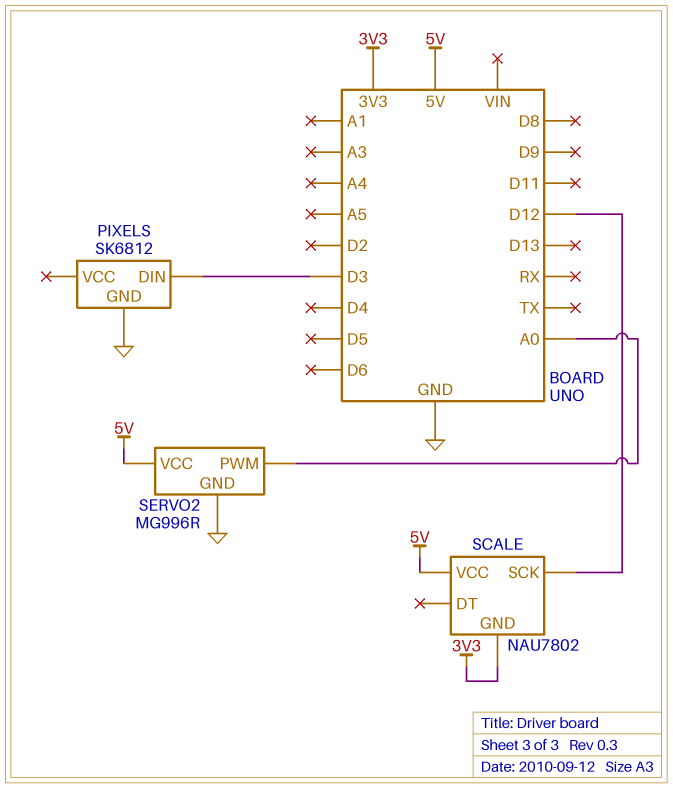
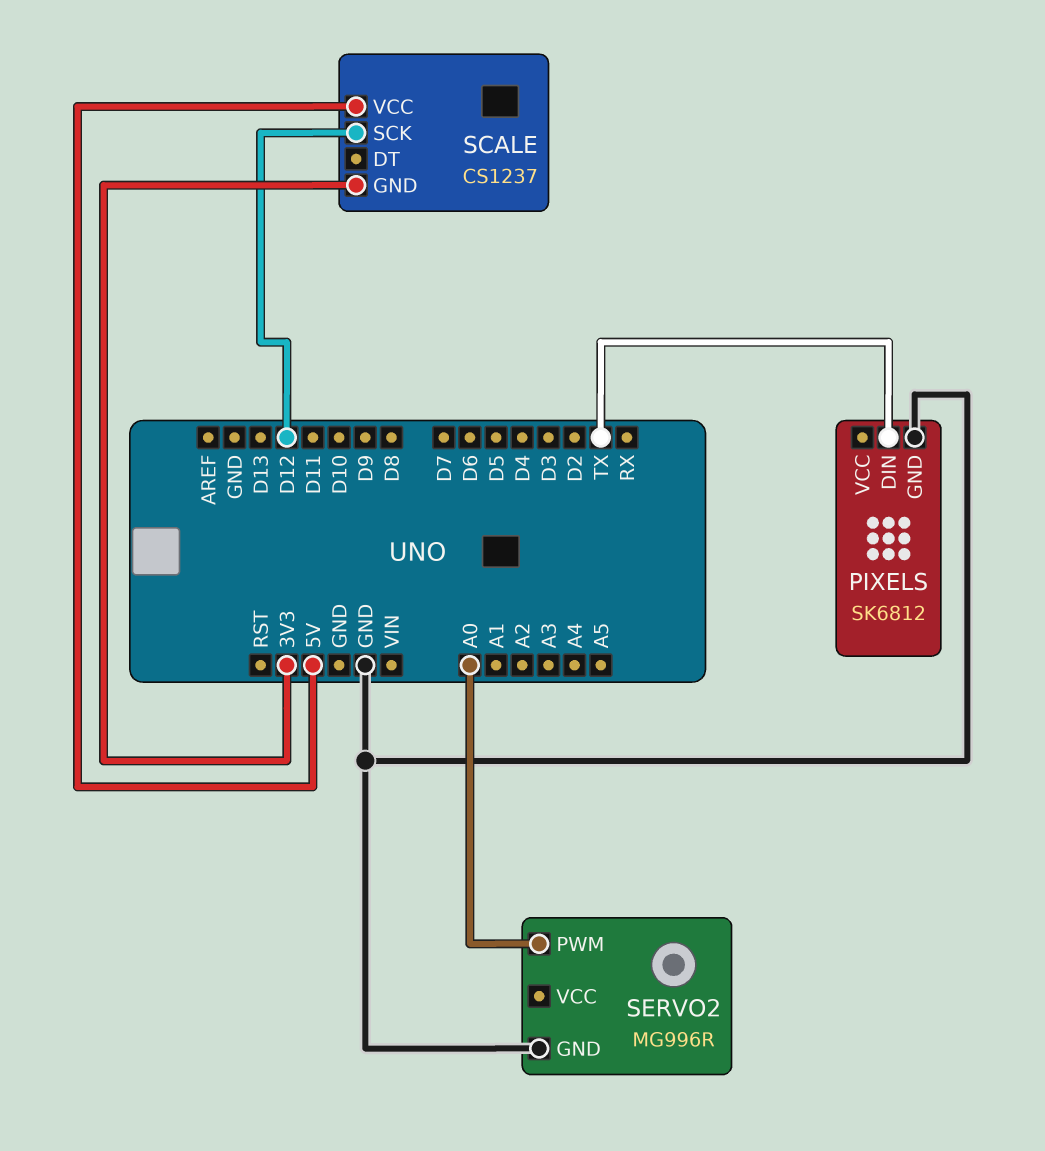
PIXELS pin DIN: D3 -> TX
SCALE: NAU7802 -> CS1237
SERVO2 pin VCC: 5V -> none

